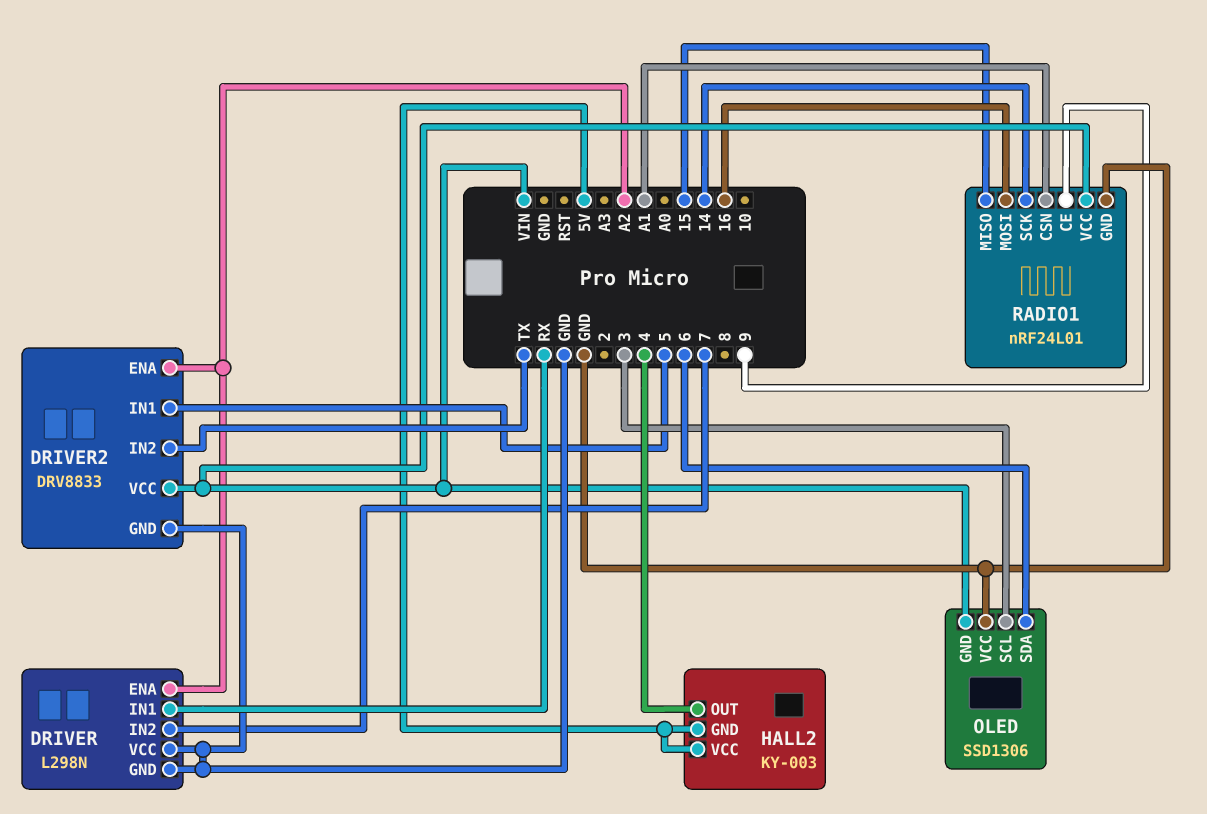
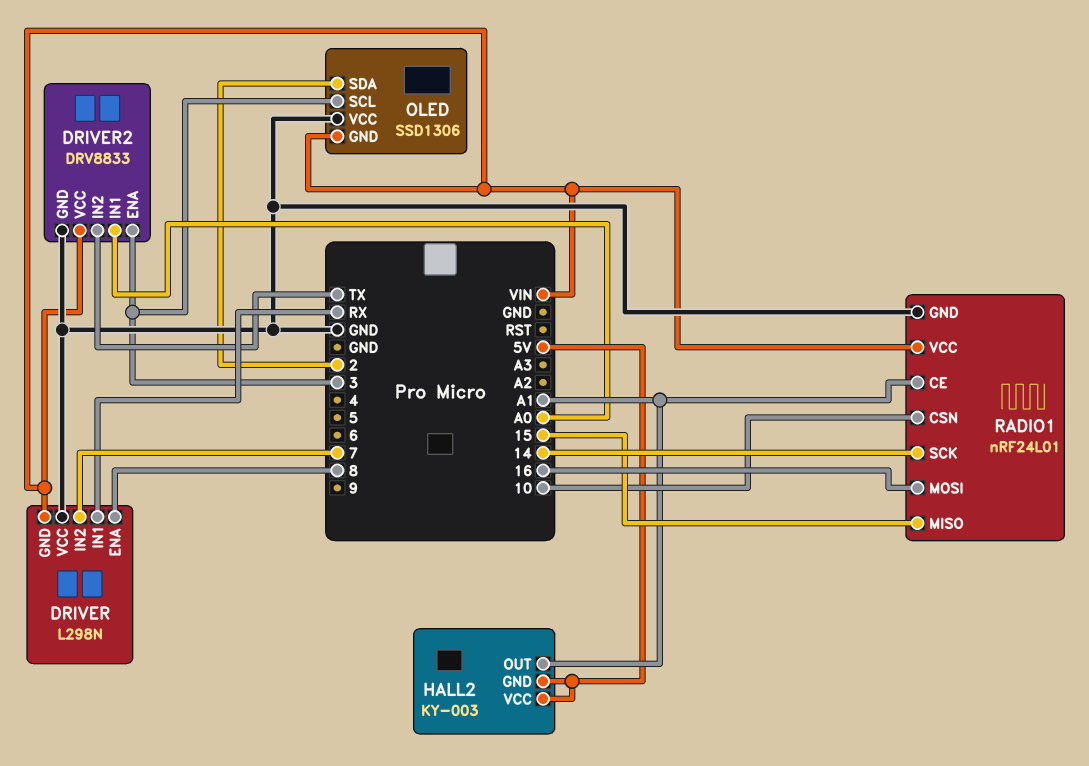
DRIVER pin ENA: A2 -> 8
DRIVER pin GND: GND -> VIN
DRIVER2 pin ENA: A2 -> 3
DRIVER2 pin IN1: 5 -> A0
HALL2 pin OUT: 4 -> A1
OLED pin SDA: 6 -> 2
RADIO1 pin CE: 9 -> A1
RADIO1 pin CSN: A1 -> 10

